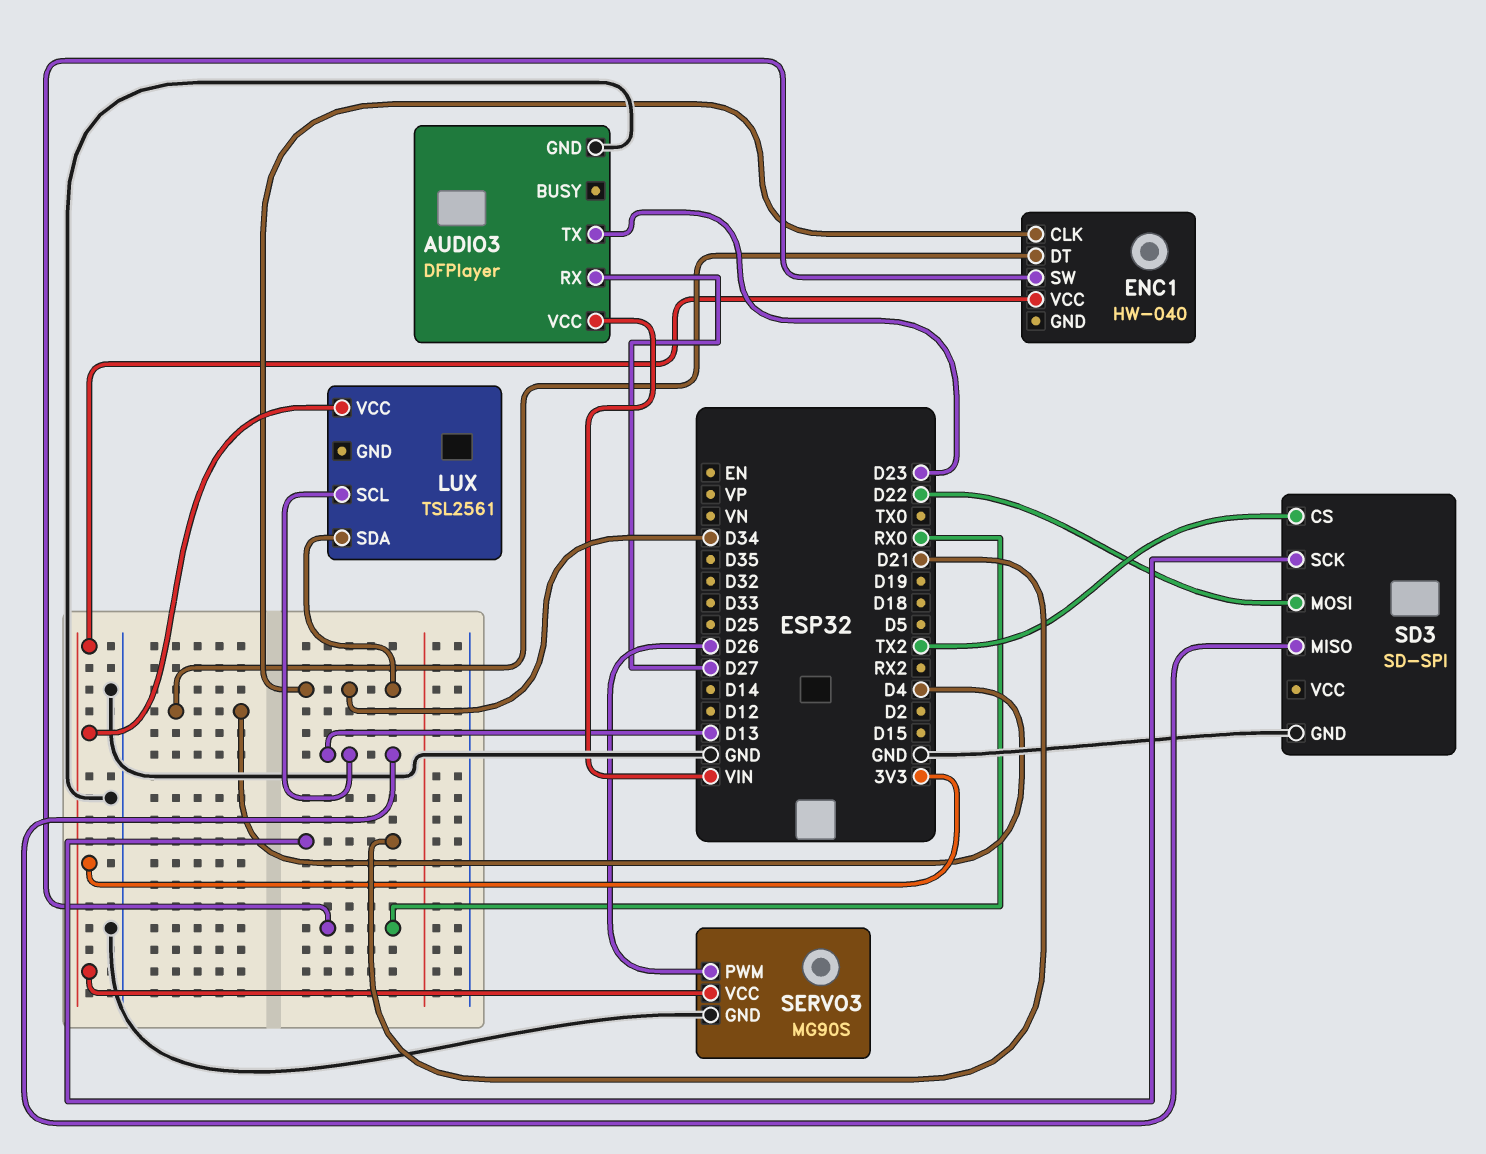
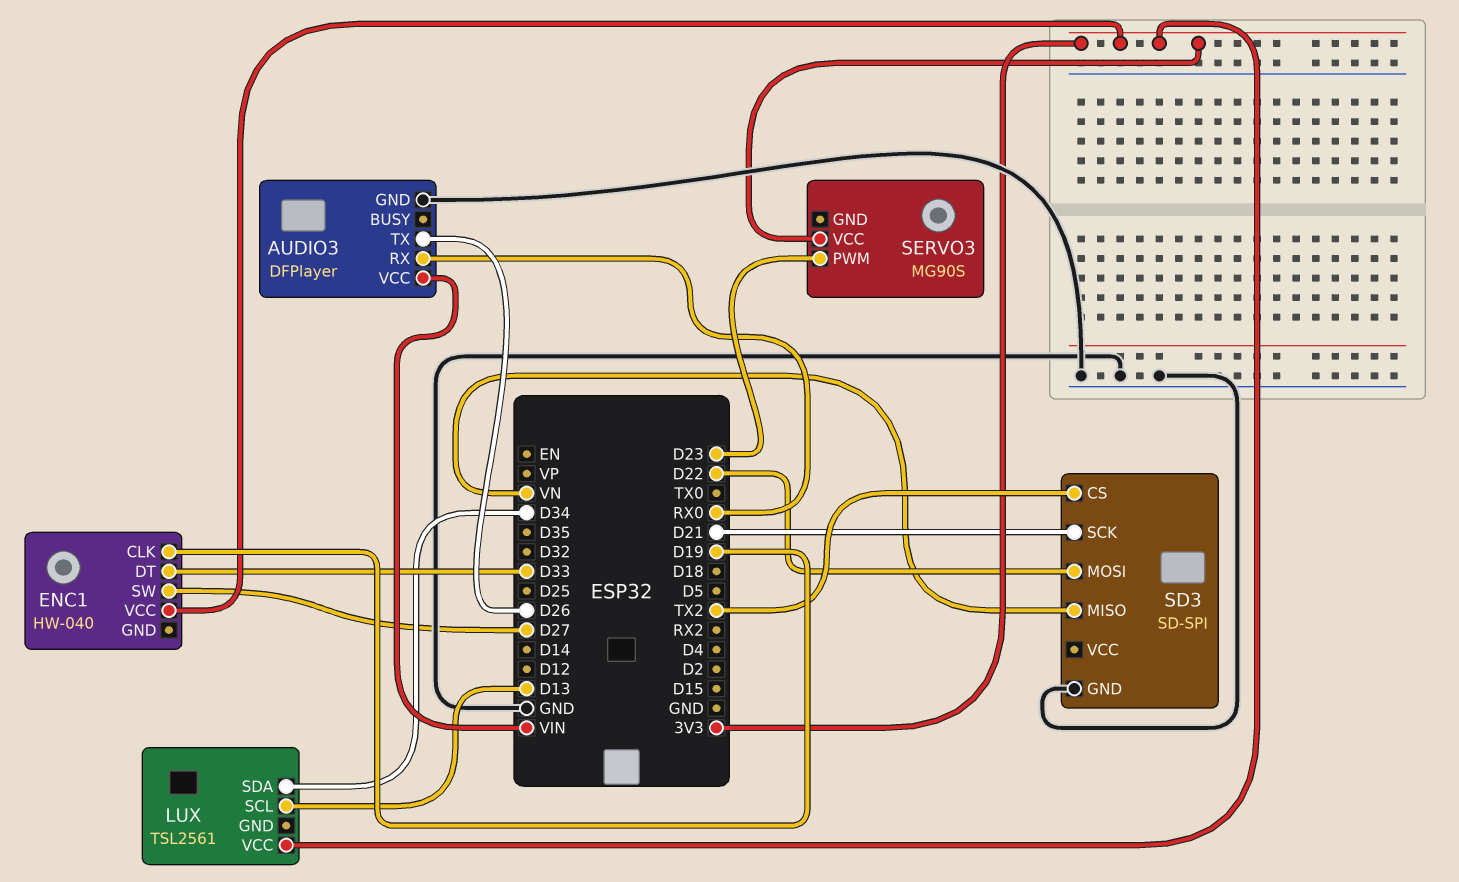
AUDIO3 pin RX: D27 -> RX0
AUDIO3 pin TX: D23 -> D26
ENC1 pin CLK: D34 -> D19
ENC1 pin DT: D4 -> D33
ENC1 pin SW: RX0 -> D27
SD3 pin MISO: D13 -> VN
SERVO3 pin GND: GND -> none
SERVO3 pin PWM: D26 -> D23

